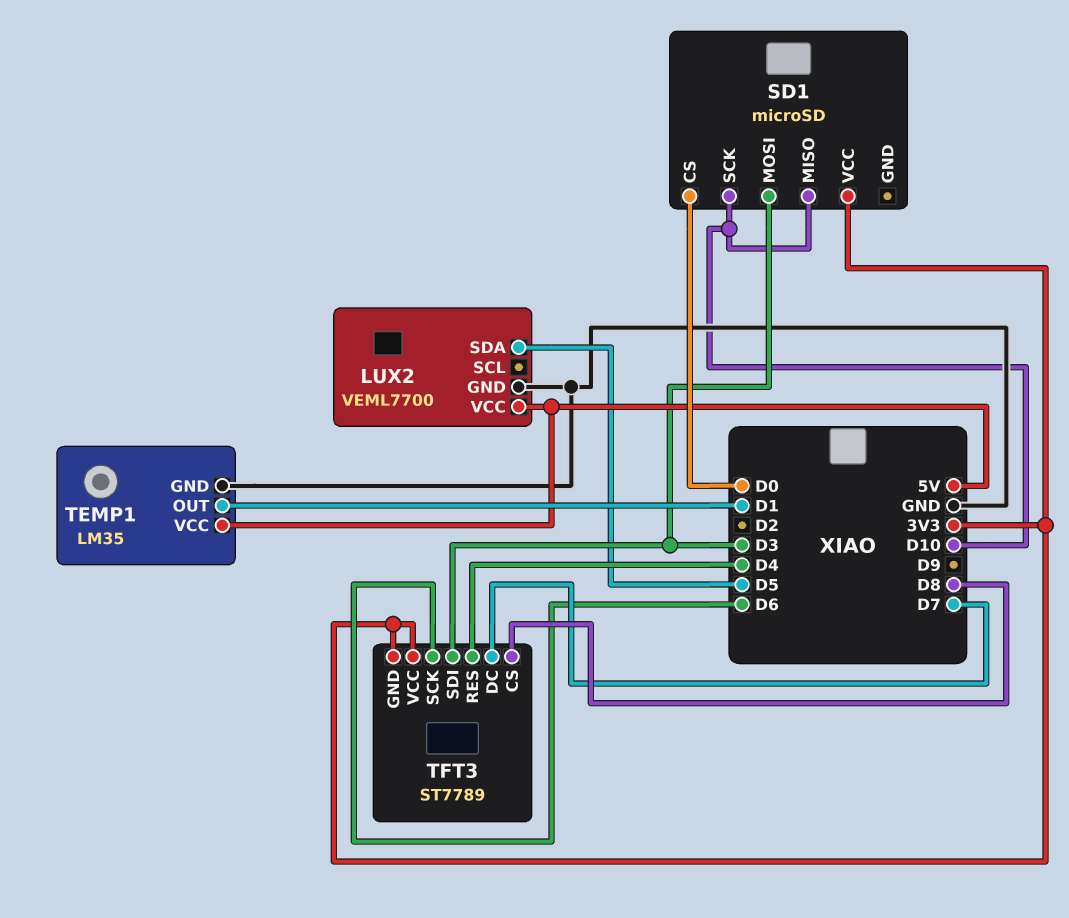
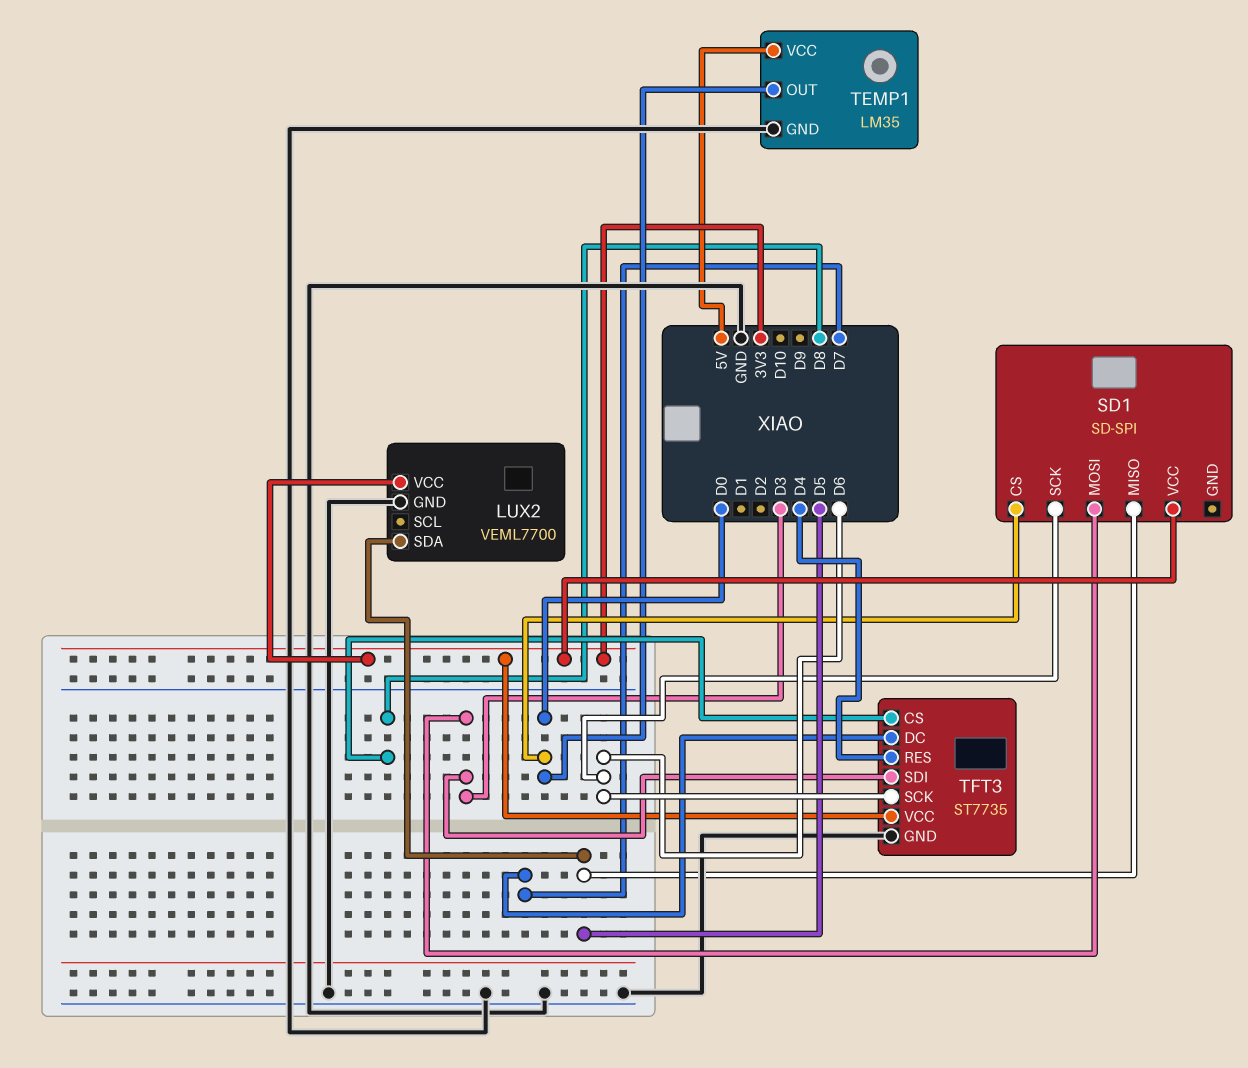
LUX2 pin VCC: 5V -> 3V3
SD1: microSD -> SD-SPI
SD1 pin MISO: D10 -> D5
SD1 pin SCK: D10 -> D6
TEMP1 pin OUT: D1 -> D0
TFT3: ST7789 -> ST7735
TFT3 pin GND: 3V3 -> GND

